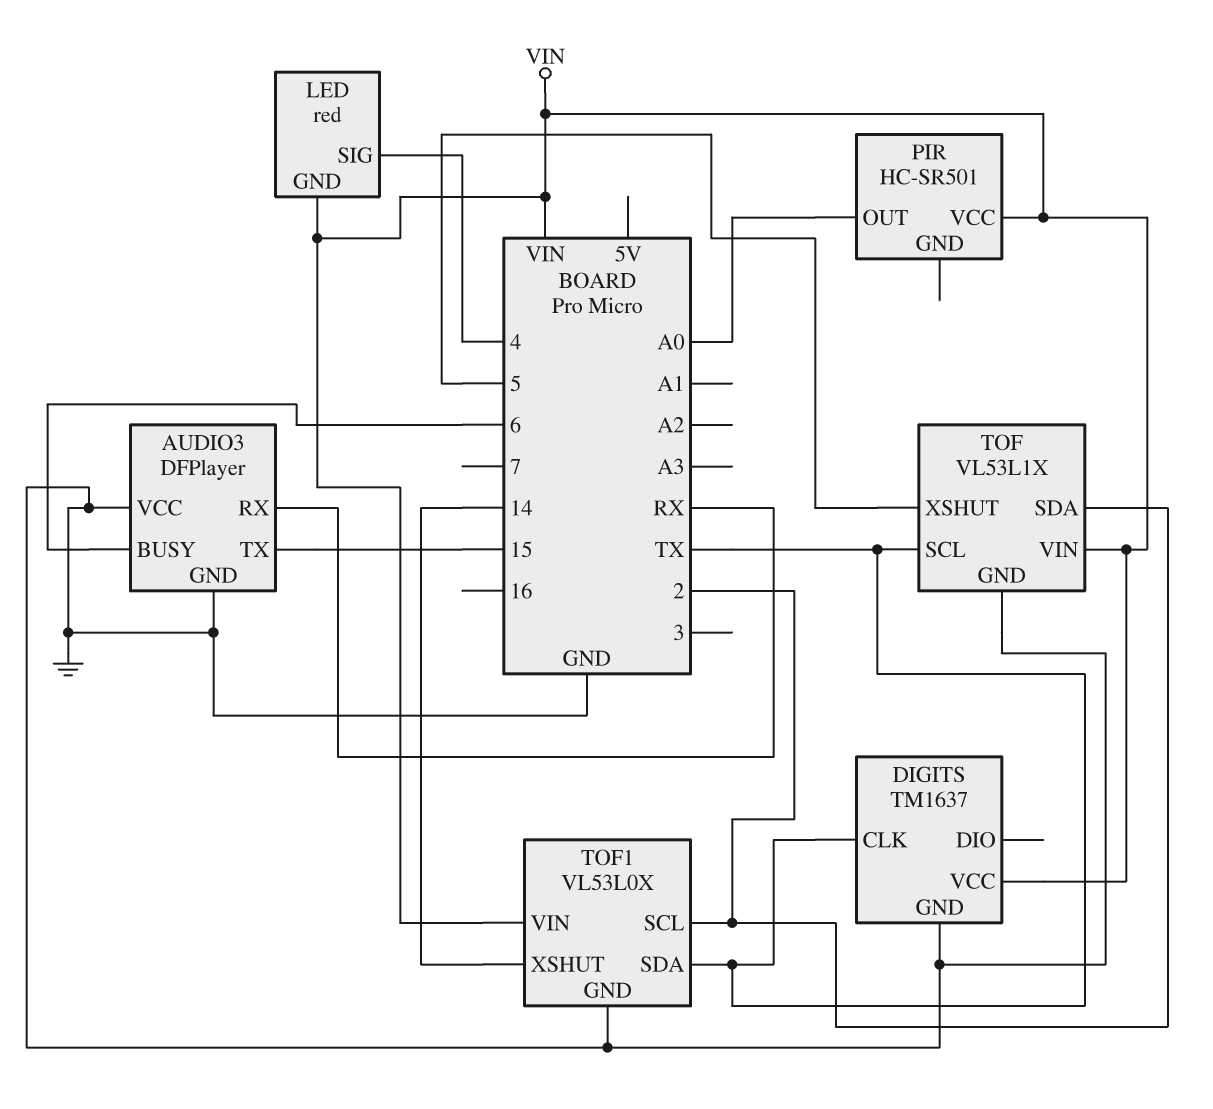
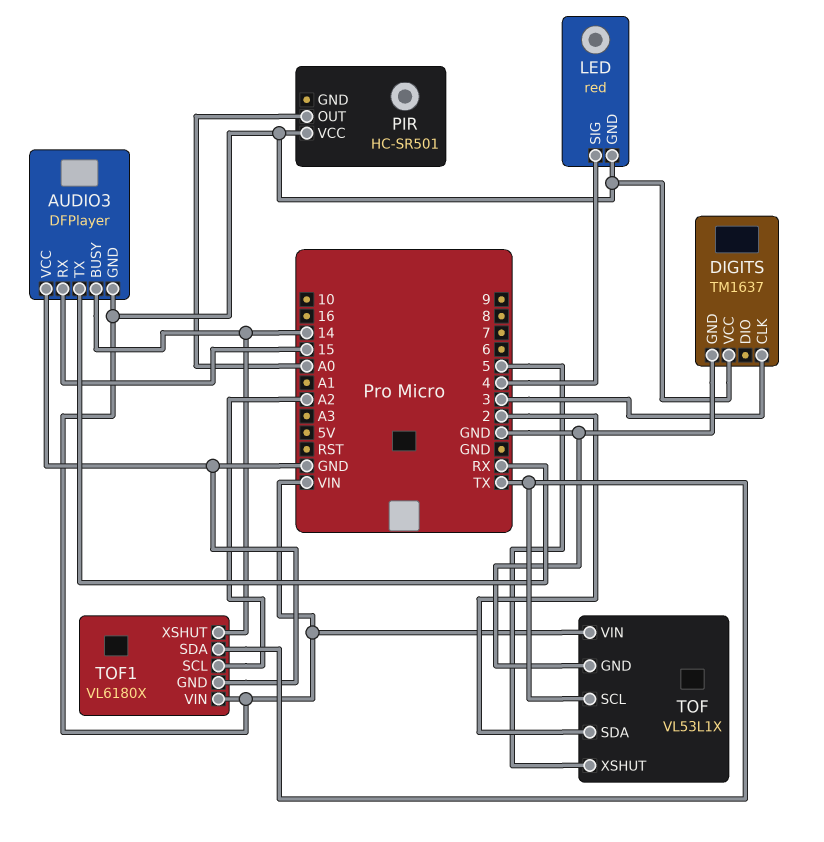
AUDIO3 pin BUSY: 6 -> 14
AUDIO3 pin GND: GND -> VIN
AUDIO3 pin RX: RX -> 15
AUDIO3 pin TX: 15 -> RX
DIGITS pin CLK: TX -> 3
TOF1: VL53L0X -> VL6180X
TOF1 pin SCL: 2 -> A2

